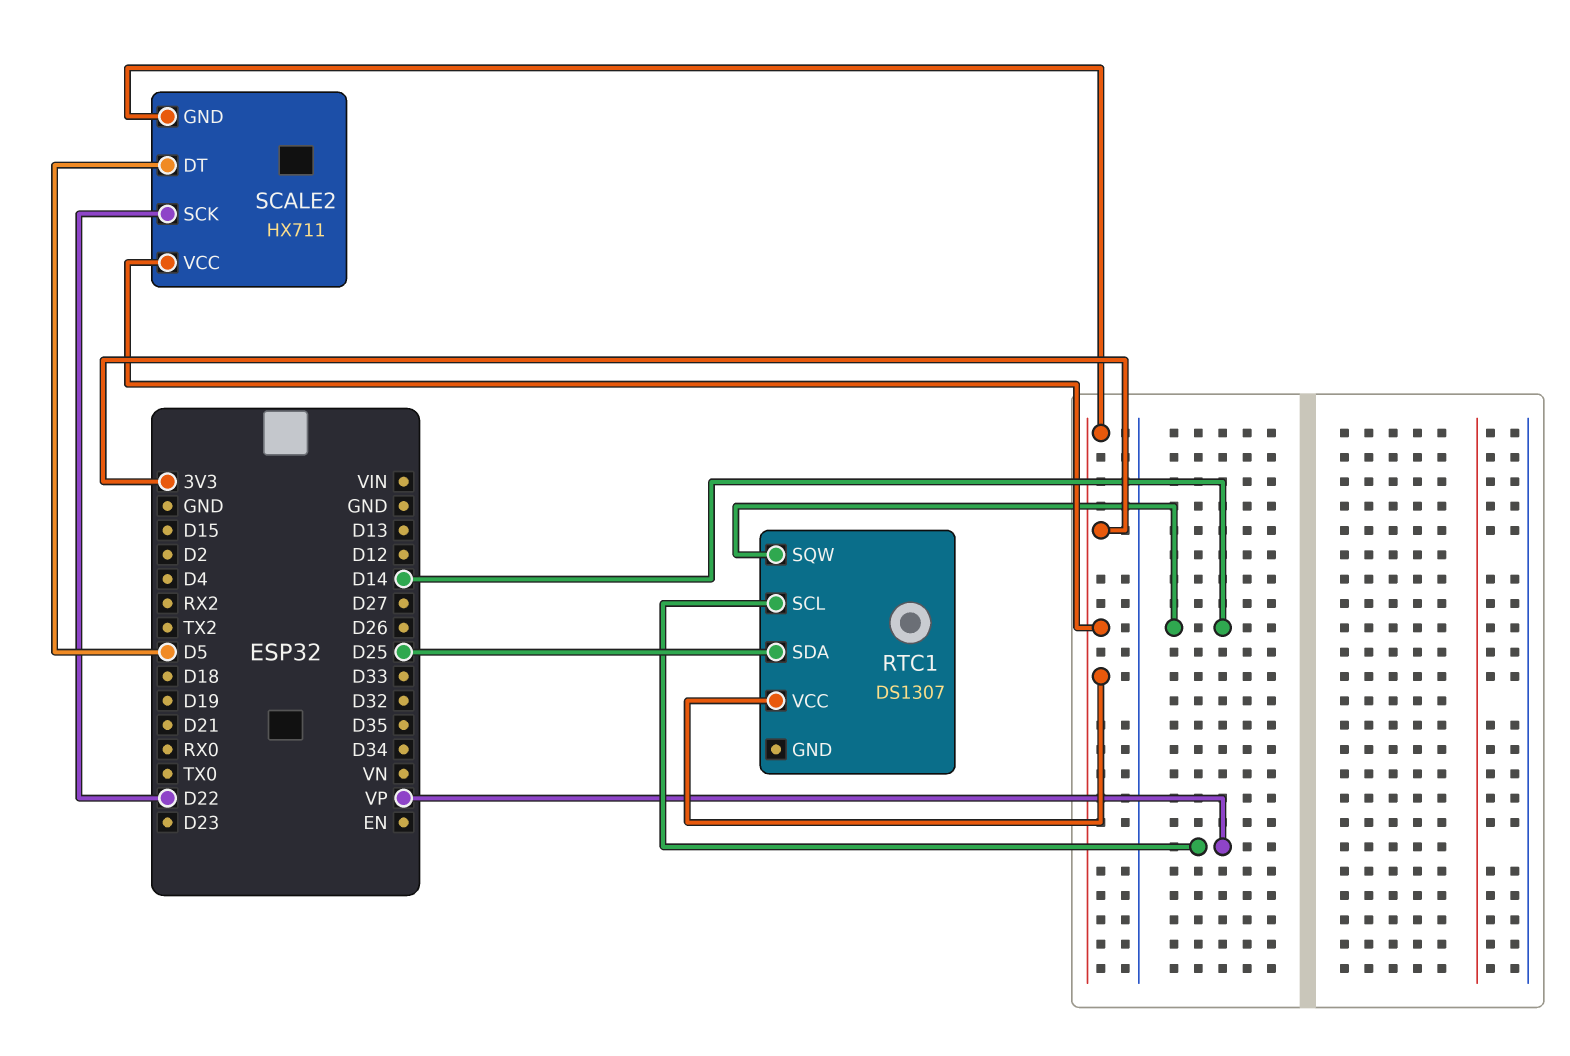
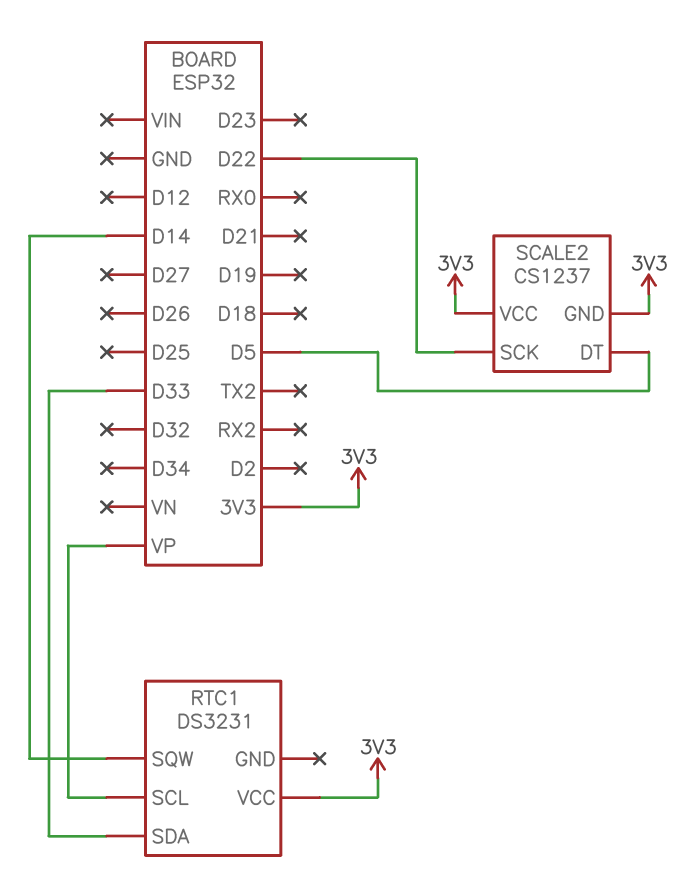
RTC1: DS1307 -> DS3231
RTC1 pin SDA: D25 -> D33
SCALE2: HX711 -> CS1237

